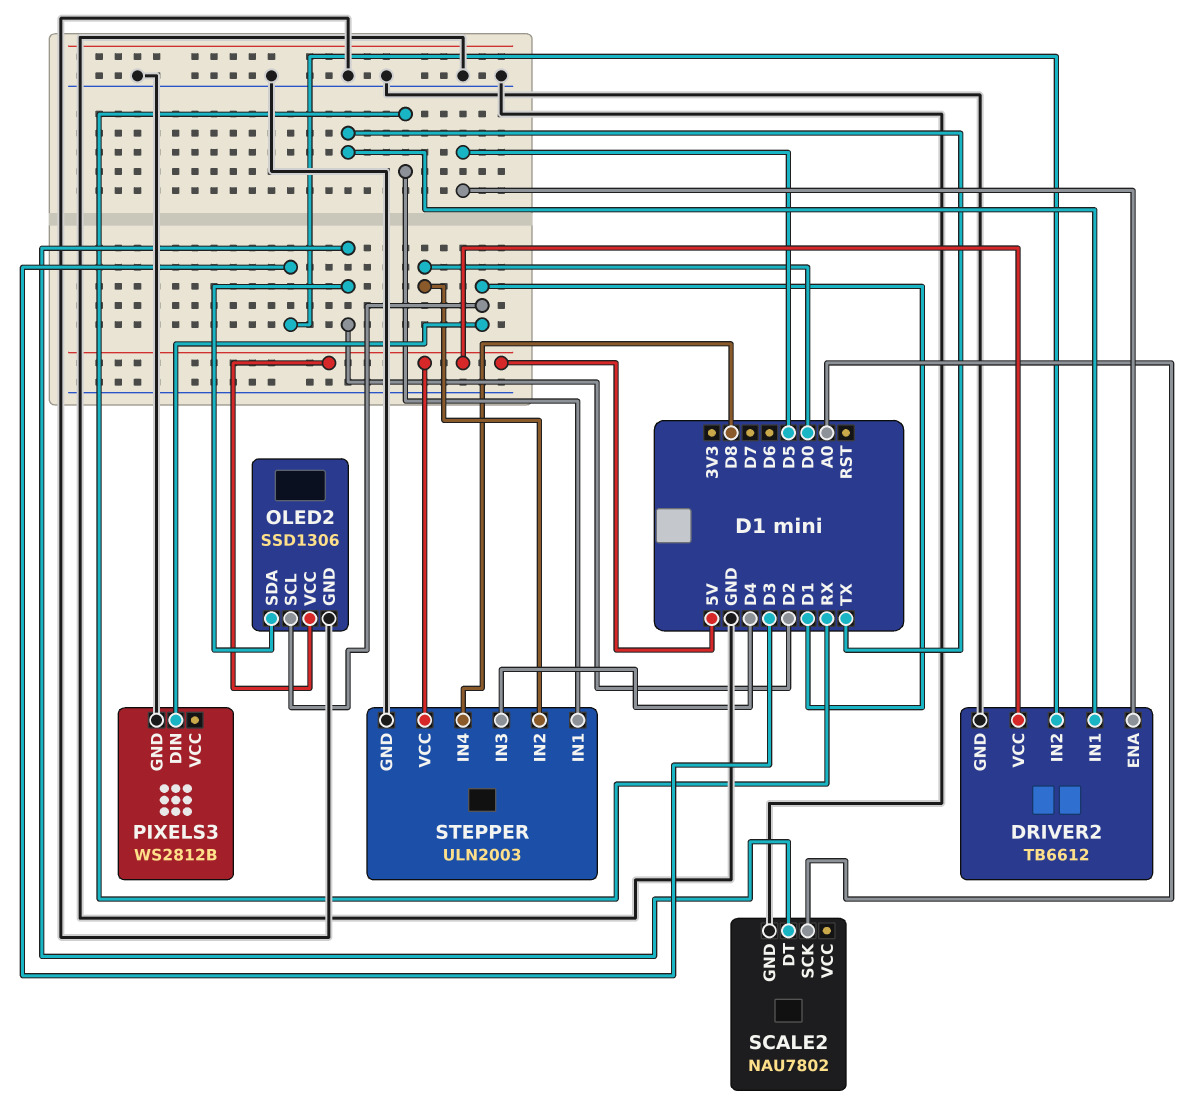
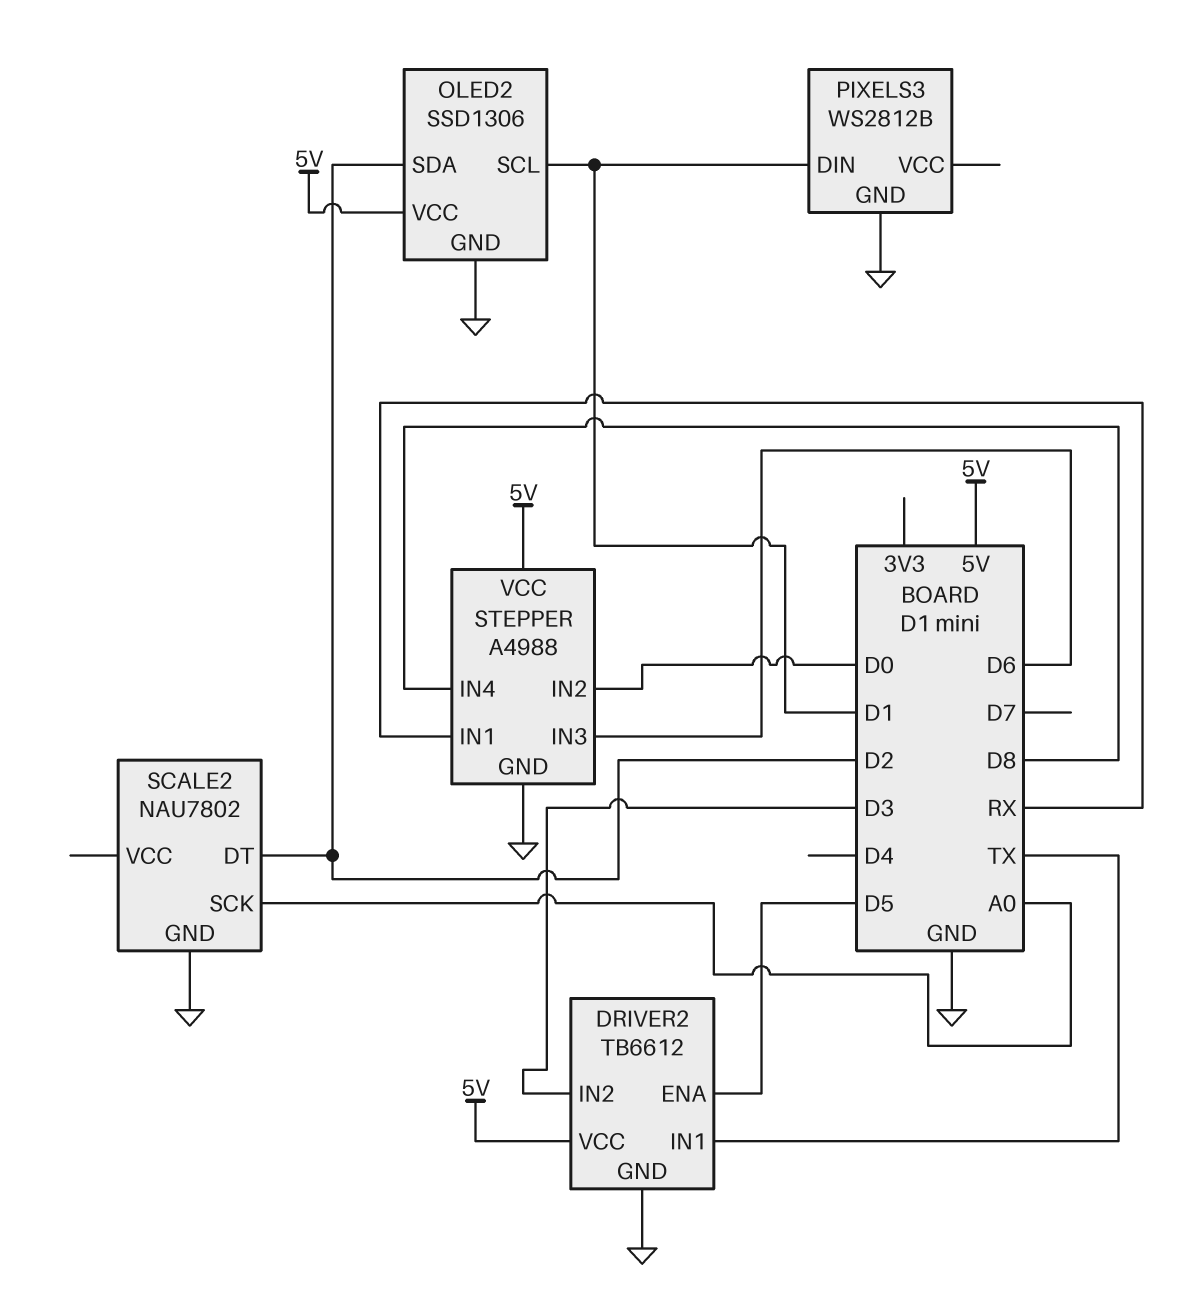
STEPPER: ULN2003 -> A4988
STEPPER pin IN3: D4 -> D6

